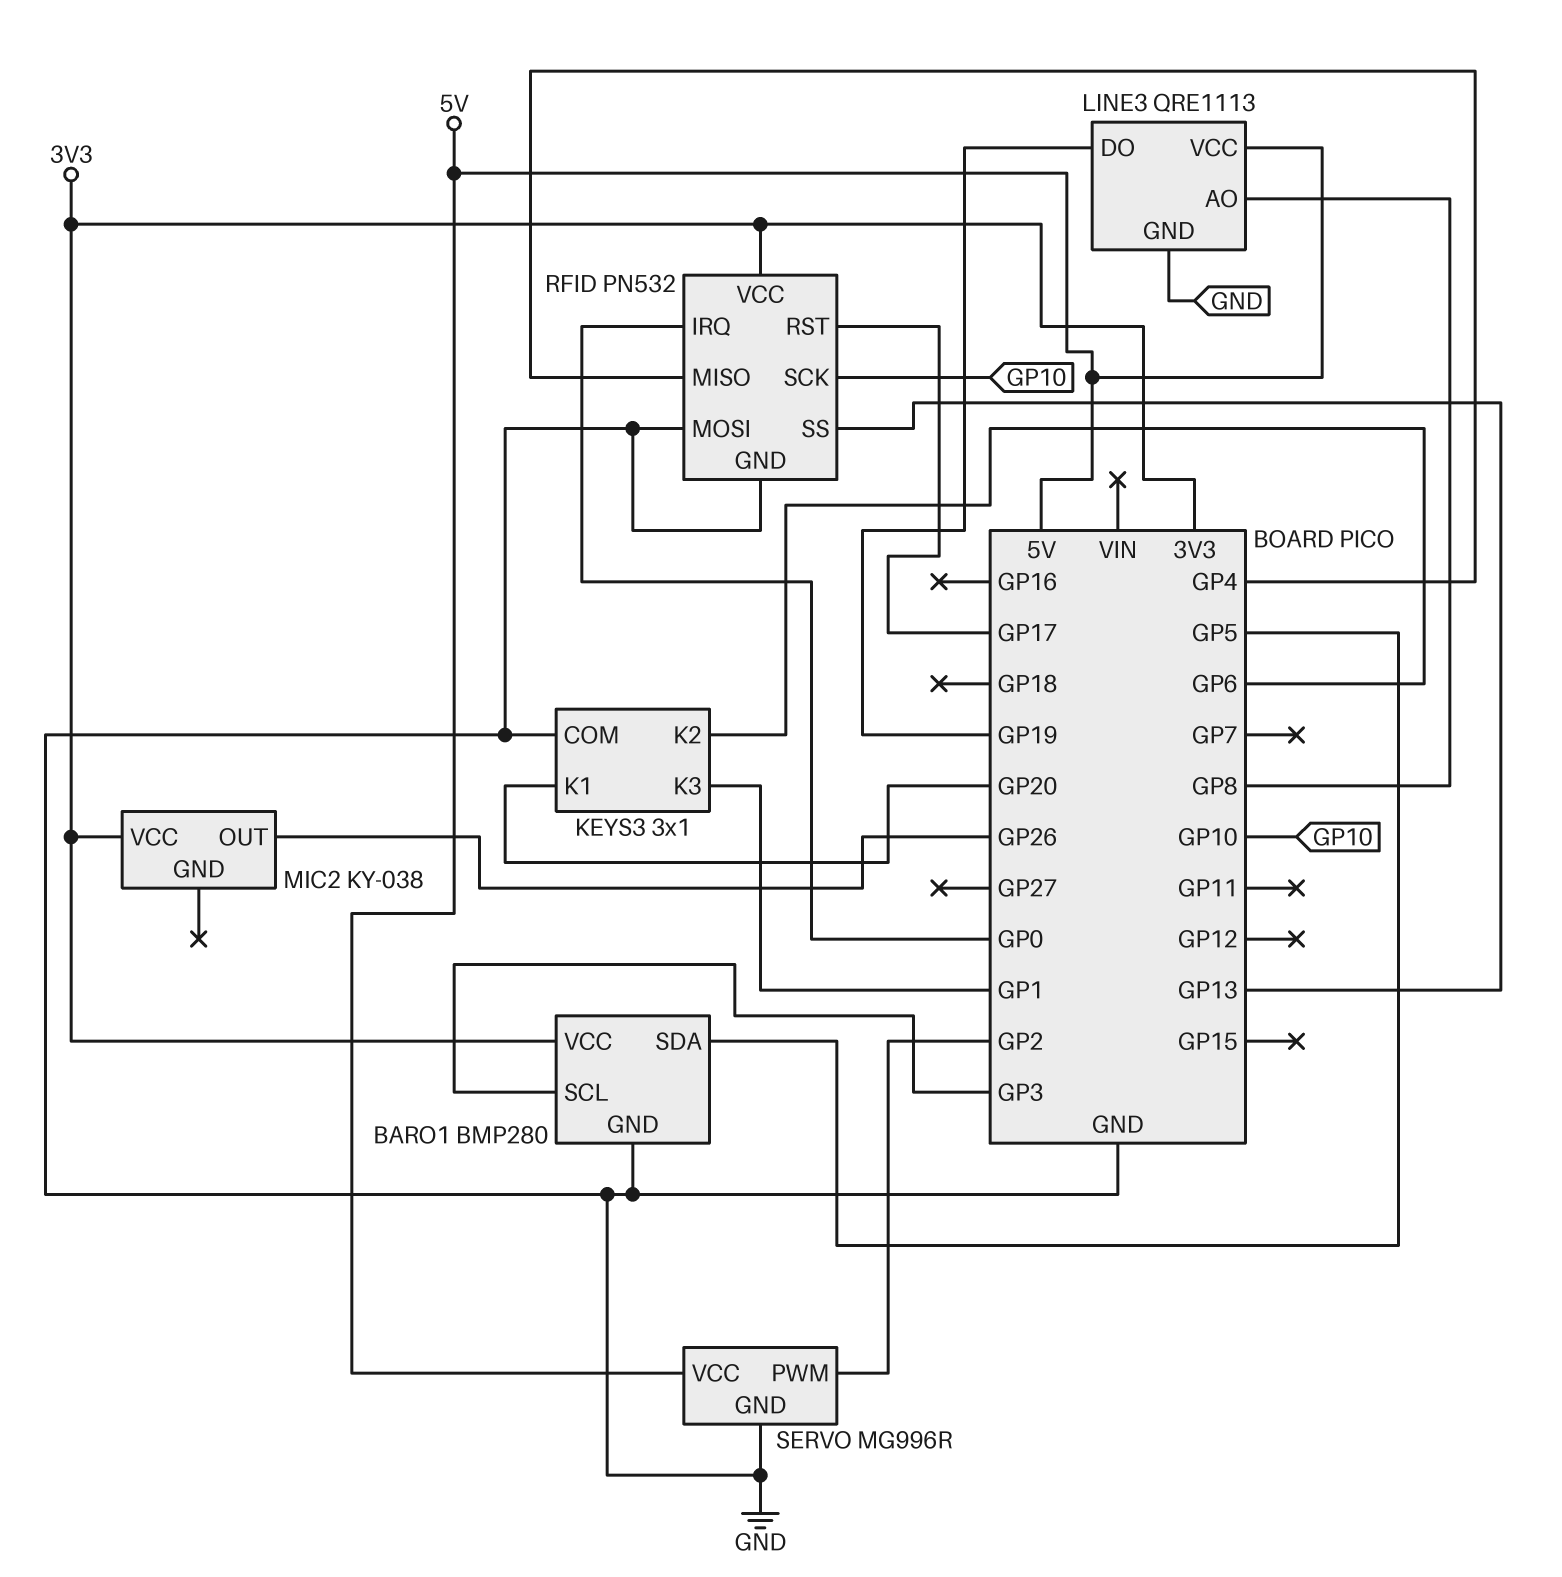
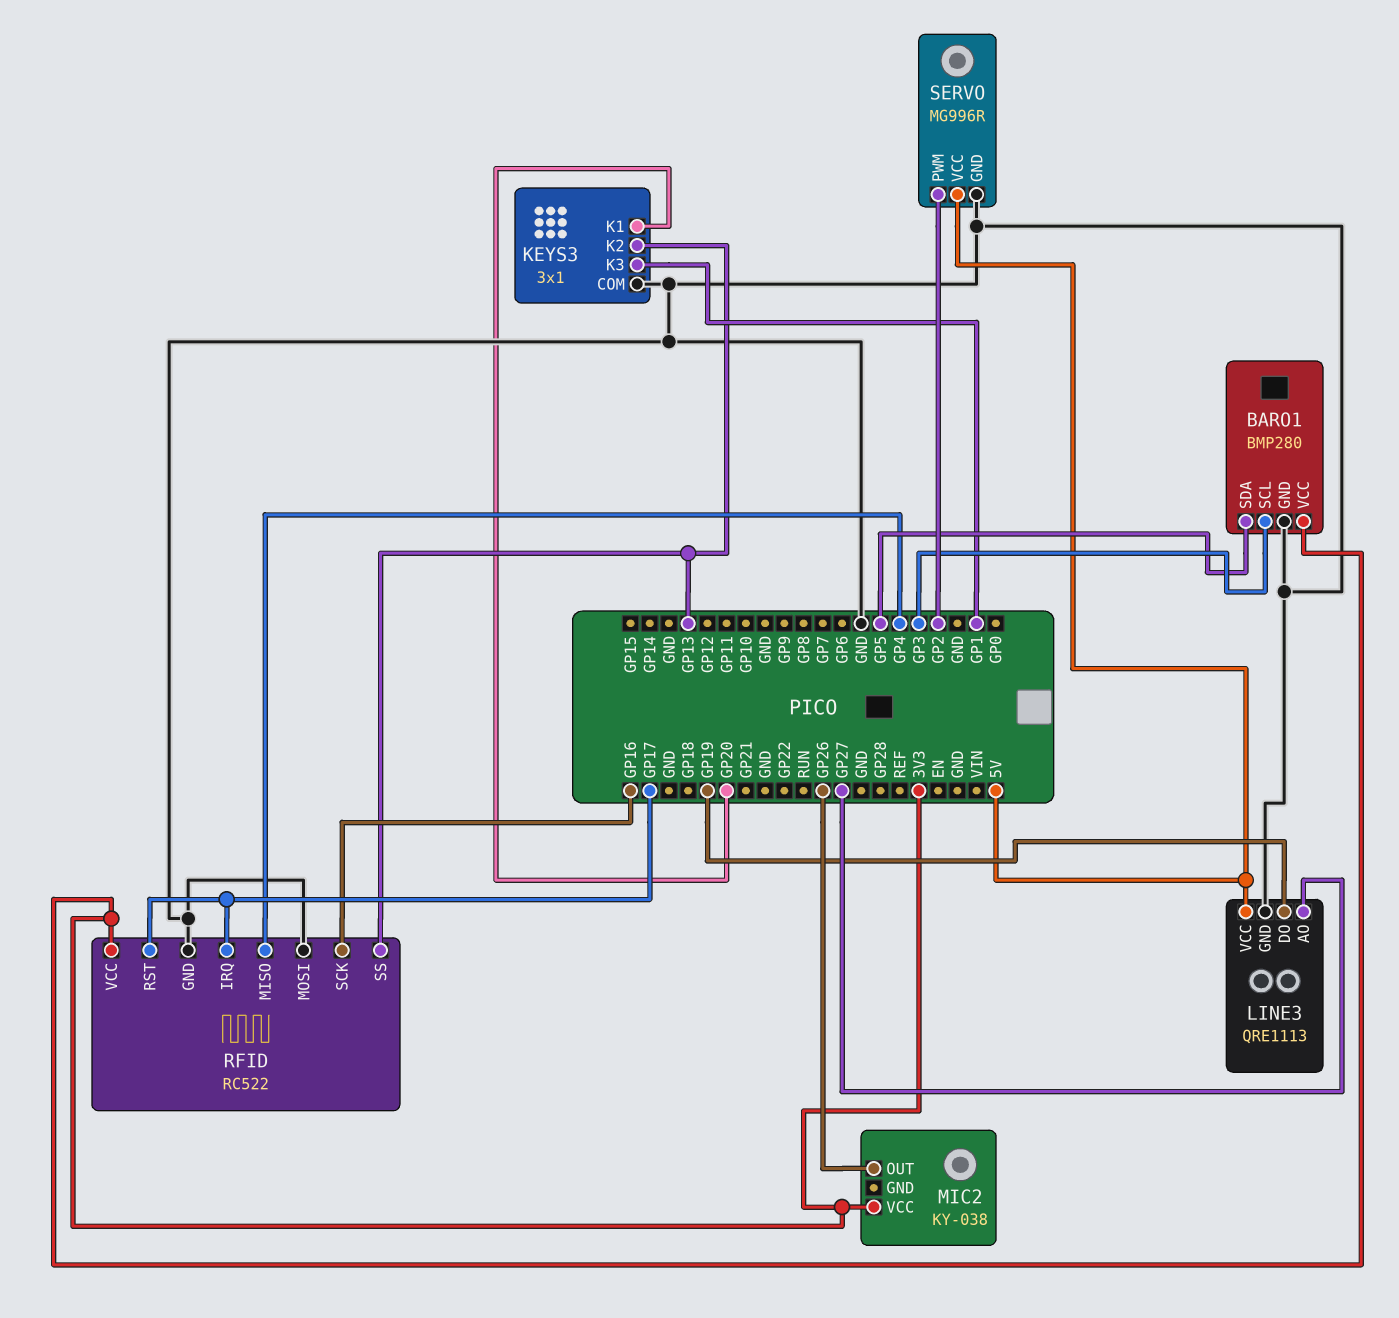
KEYS3 pin K2: GP6 -> GP13
LINE3 pin AO: GP8 -> GP27
RFID: PN532 -> RC522
RFID pin IRQ: GP0 -> GP17
RFID pin SCK: GP10 -> GP16

